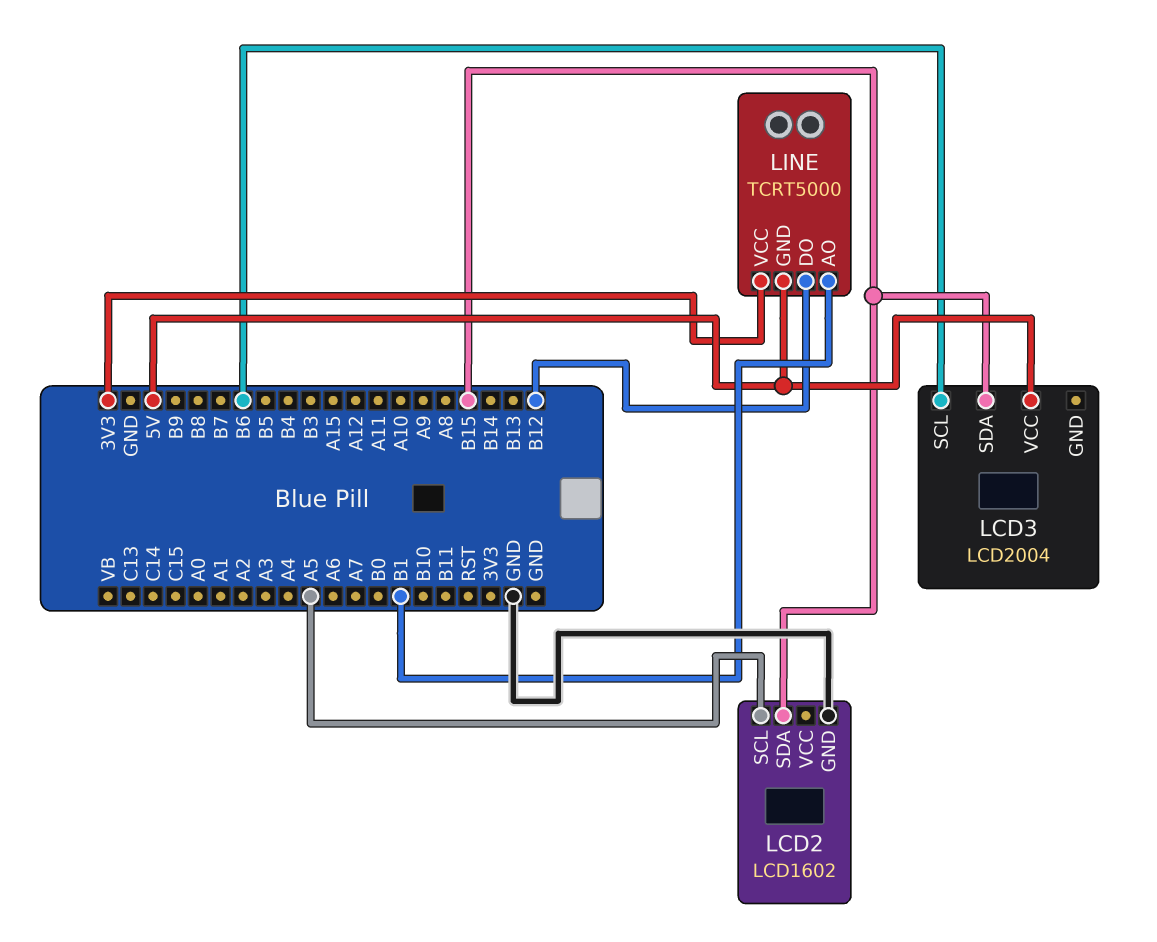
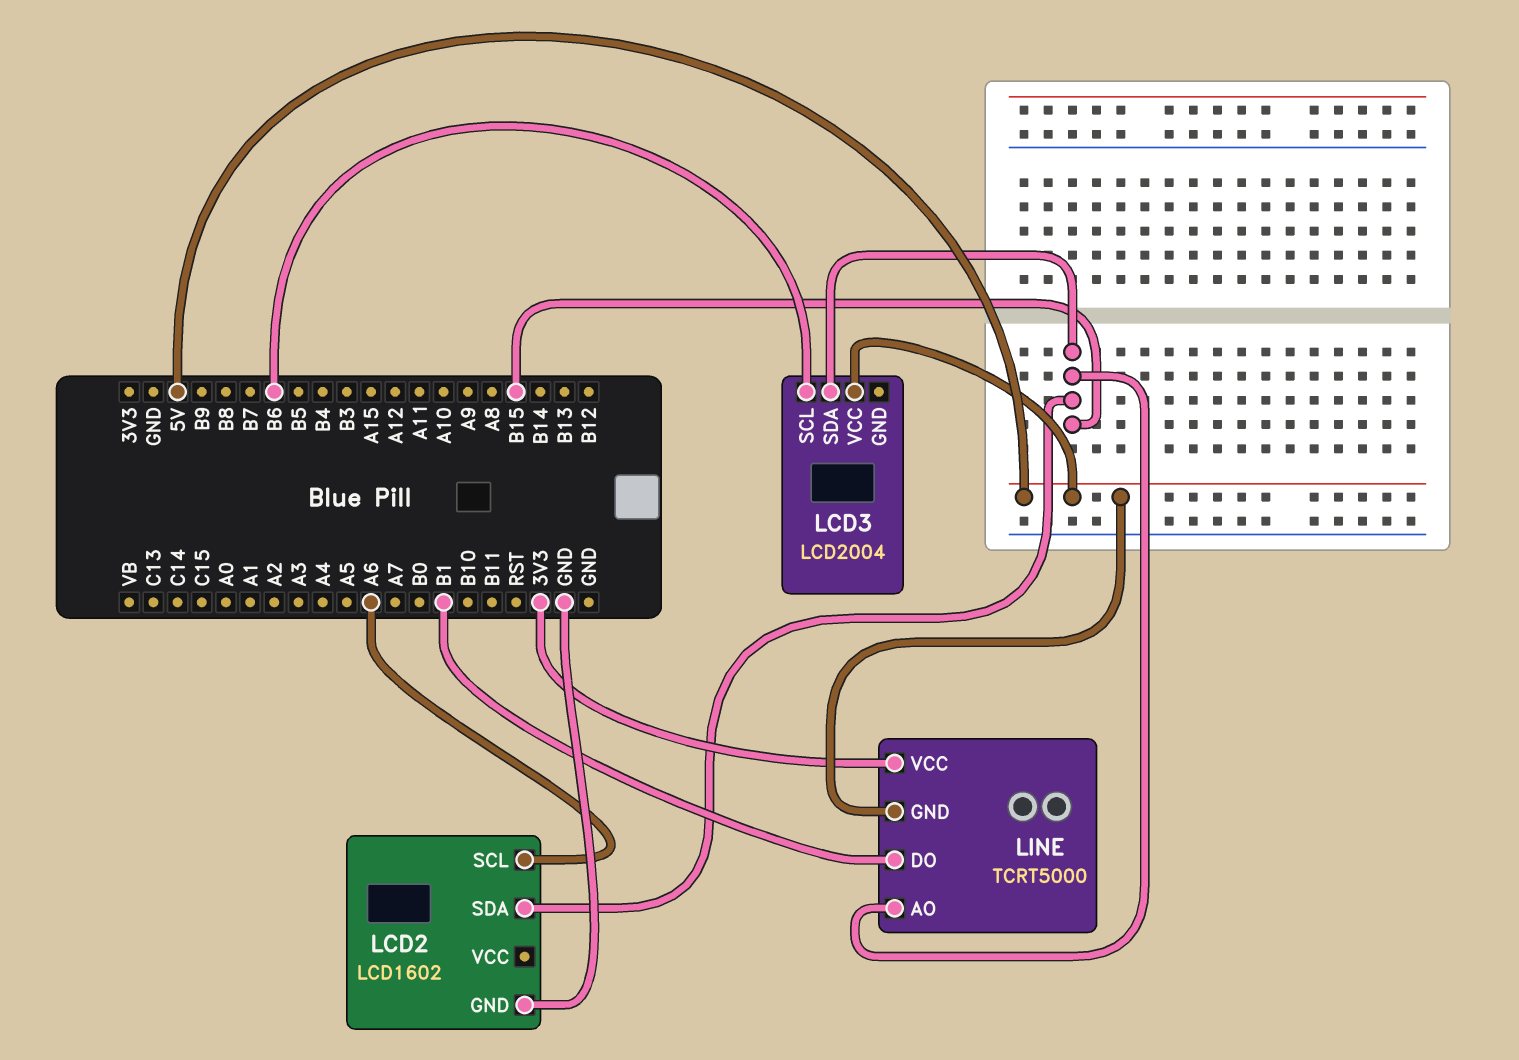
LCD2 pin SCL: A5 -> A6
LINE pin AO: B1 -> B15
LINE pin DO: B12 -> B1

